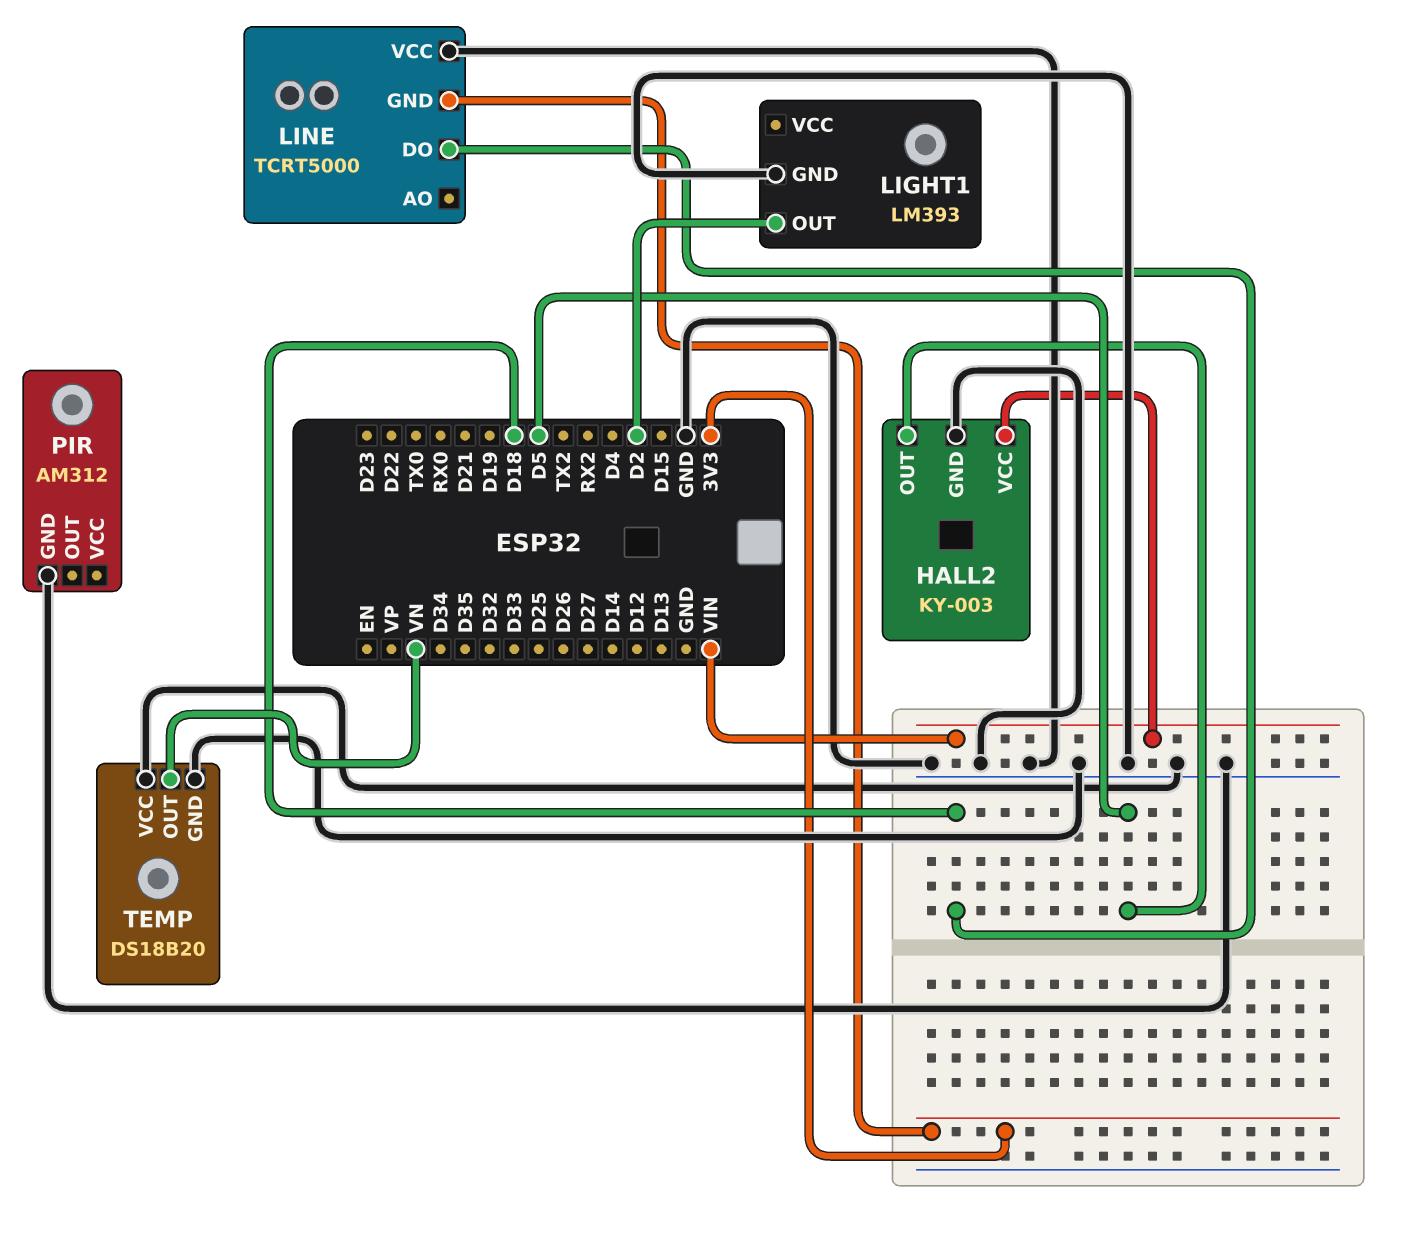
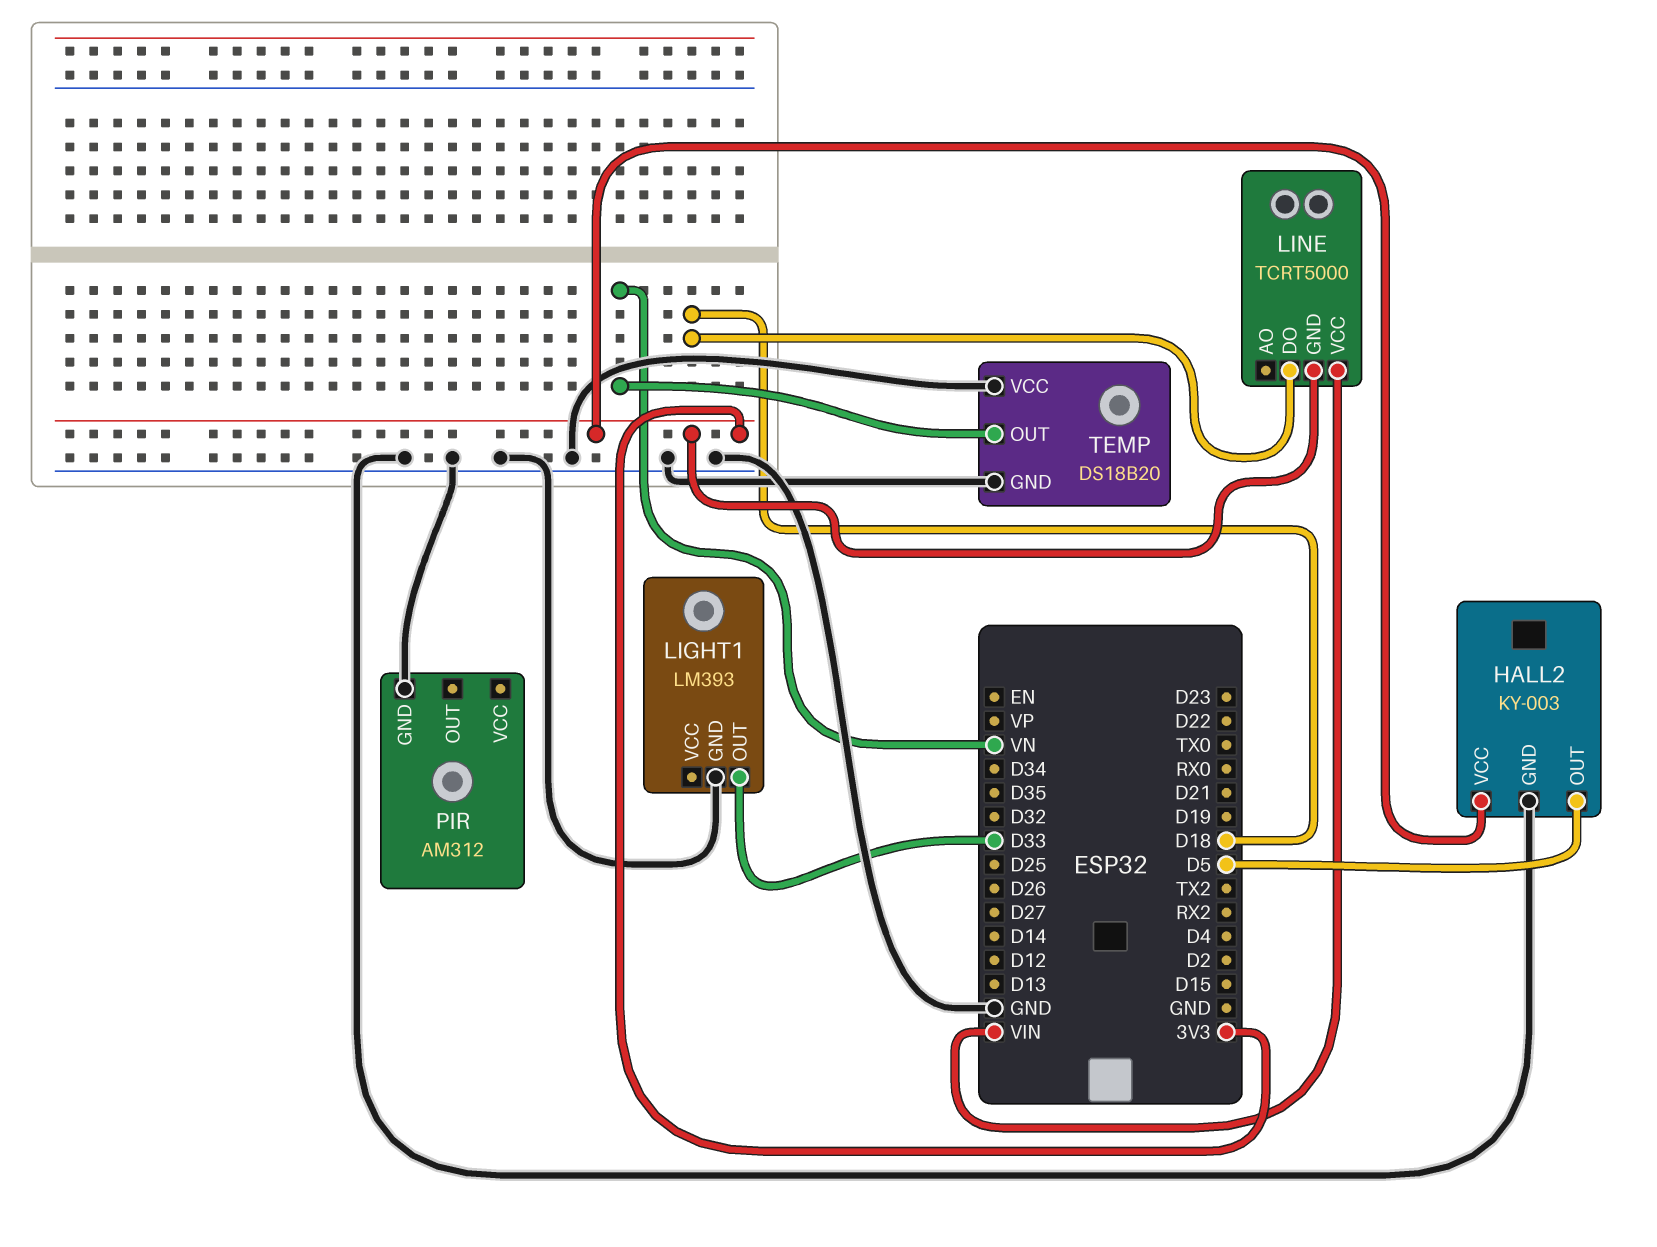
HALL2 pin VCC: VIN -> 3V3
LIGHT1 pin OUT: D2 -> D33
LINE pin VCC: GND -> VIN

